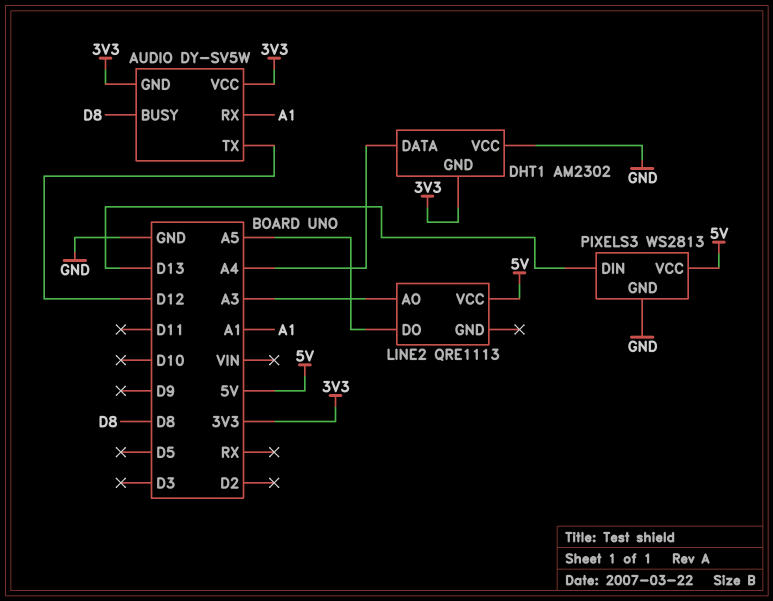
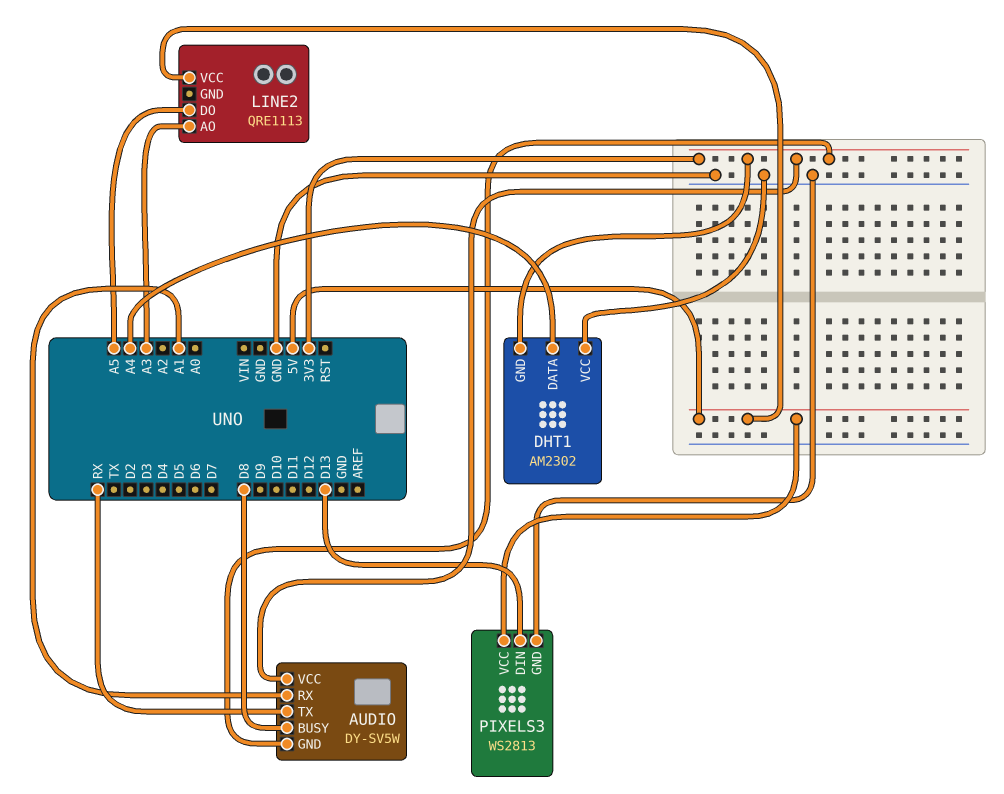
AUDIO pin TX: D12 -> RX

